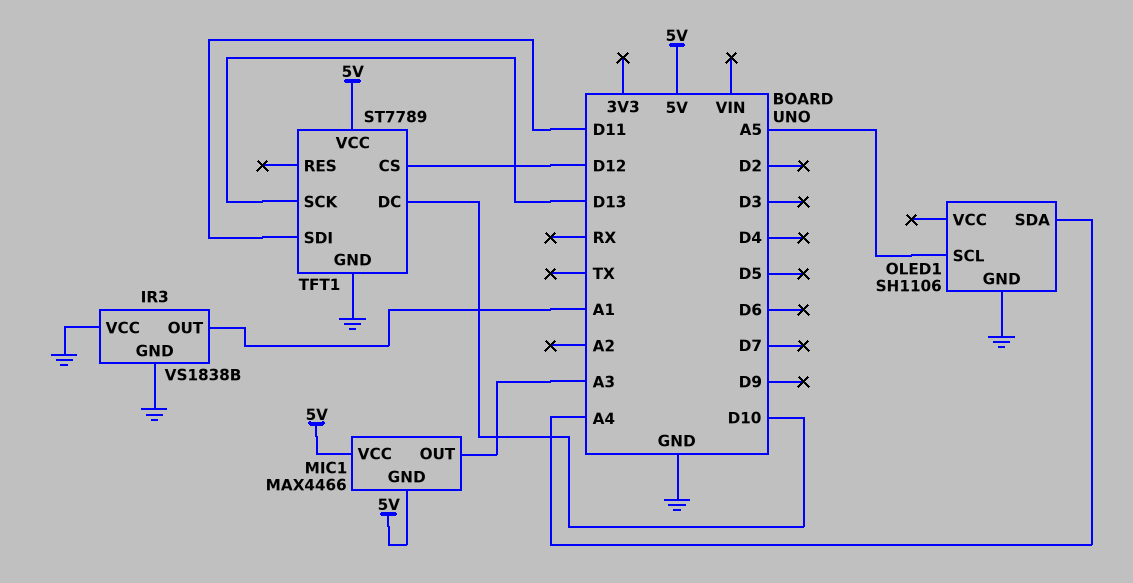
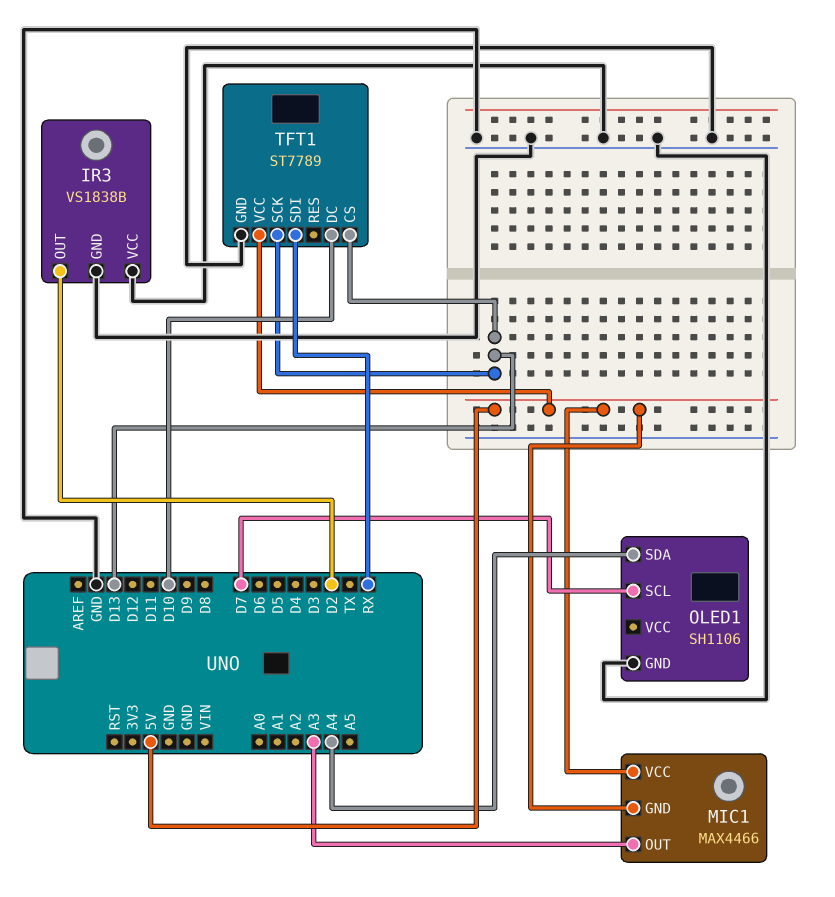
IR3 pin OUT: A1 -> D2
OLED1 pin SCL: A5 -> D7
TFT1 pin CS: D12 -> D13
TFT1 pin SDI: D11 -> RX

